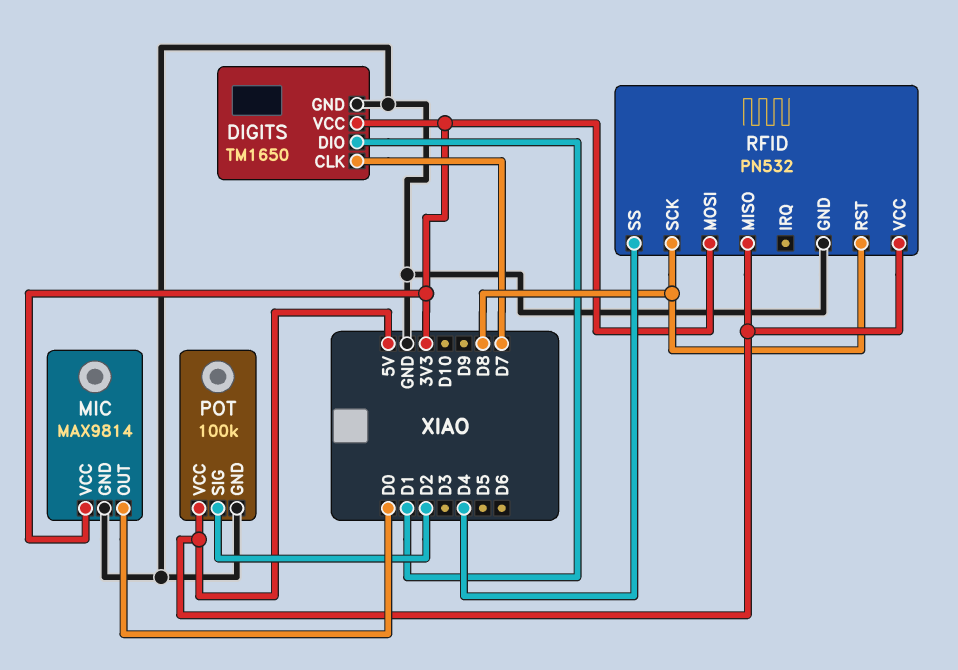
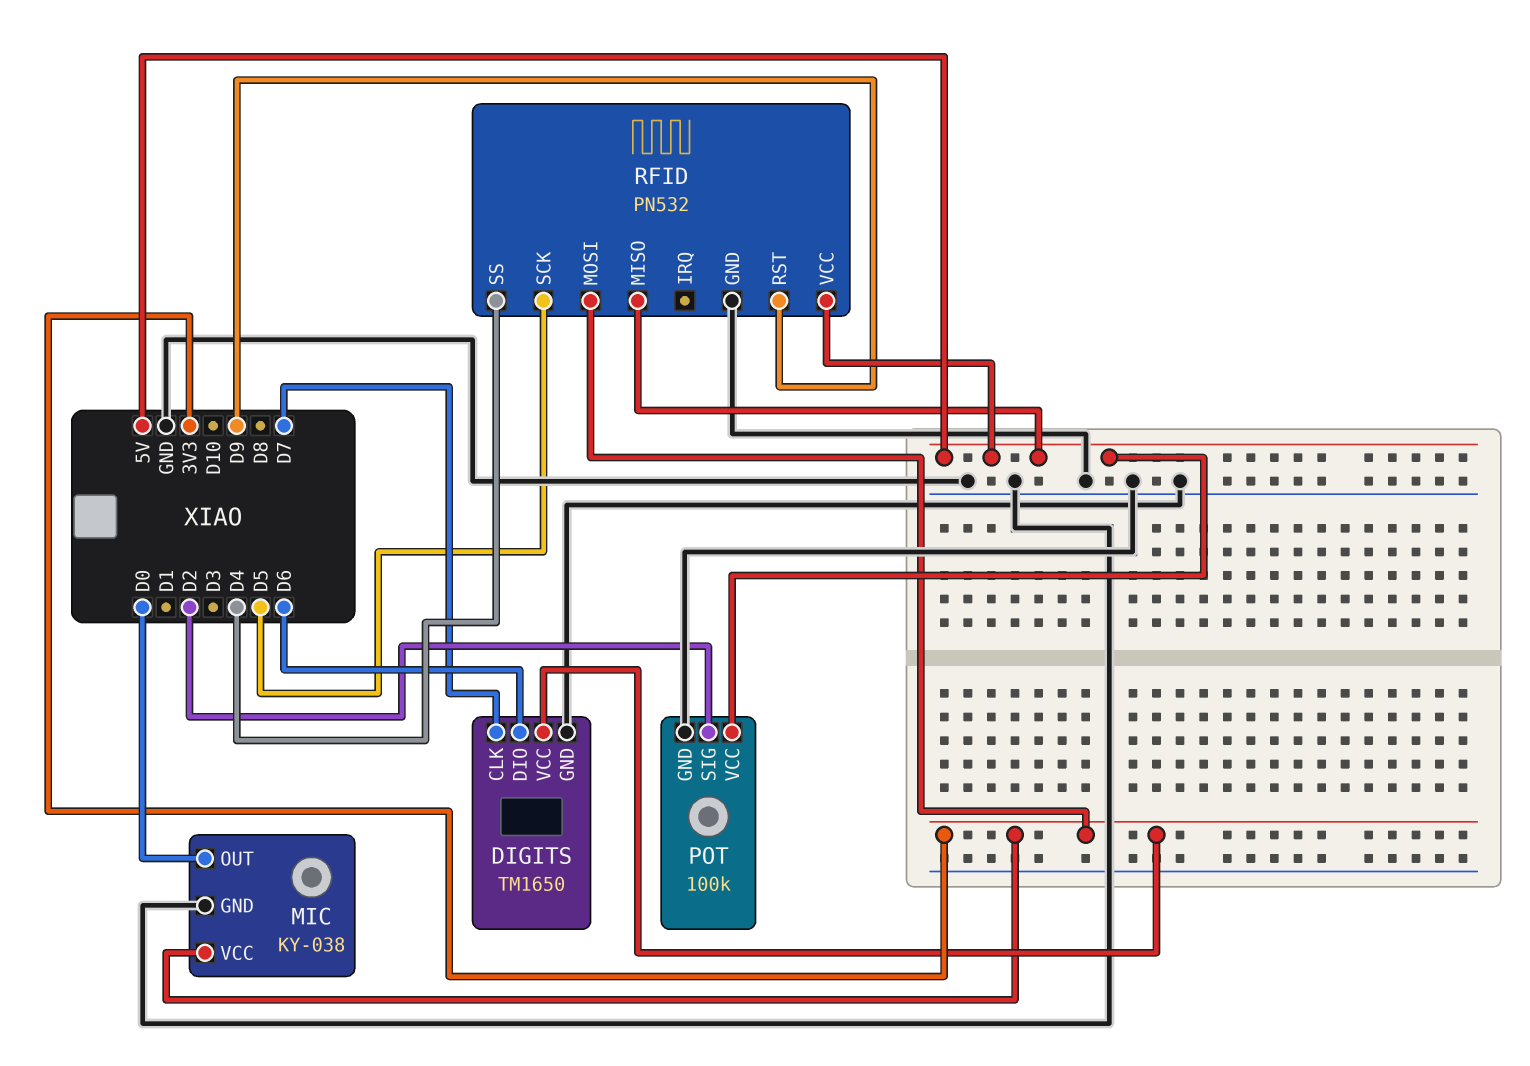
DIGITS pin DIO: D1 -> D6
MIC: MAX9814 -> KY-038
RFID pin RST: D8 -> D9
RFID pin SCK: D8 -> D5

